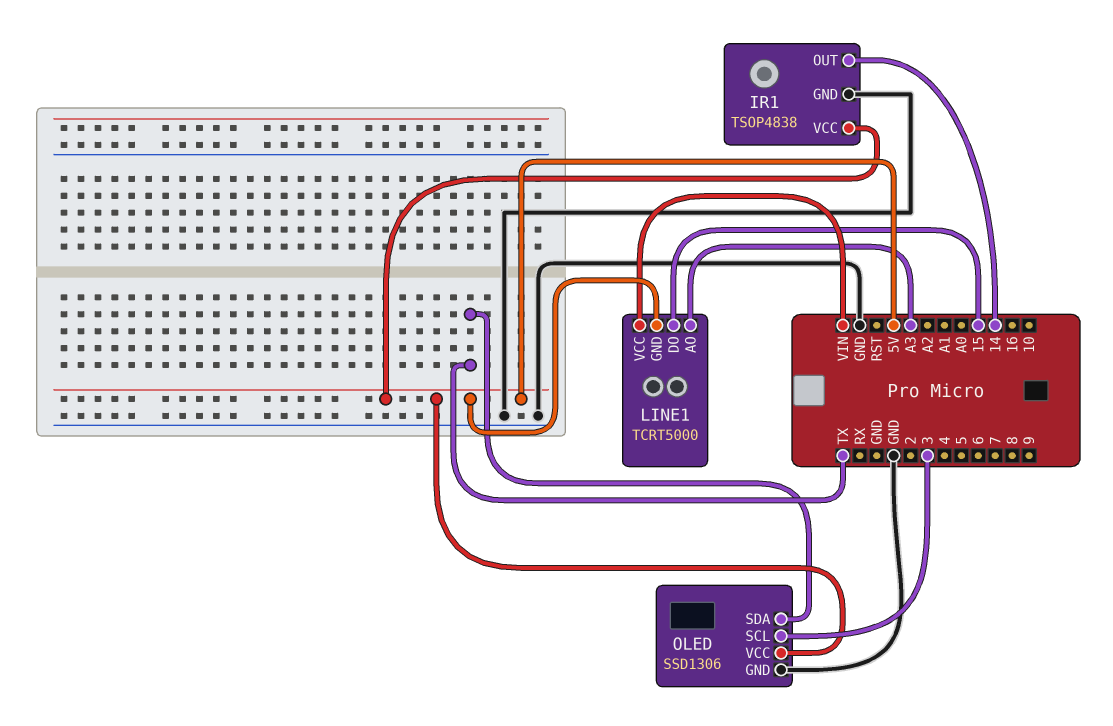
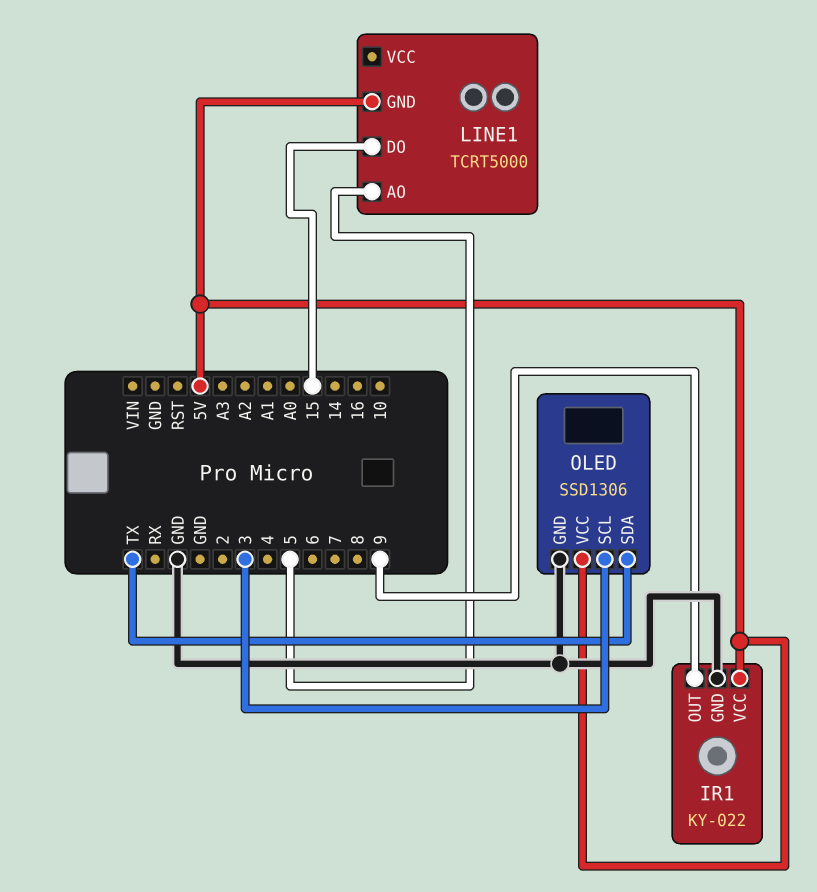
IR1: TSOP4838 -> KY-022
IR1 pin OUT: 14 -> 9
LINE1 pin AO: A3 -> 5
LINE1 pin VCC: VIN -> none

